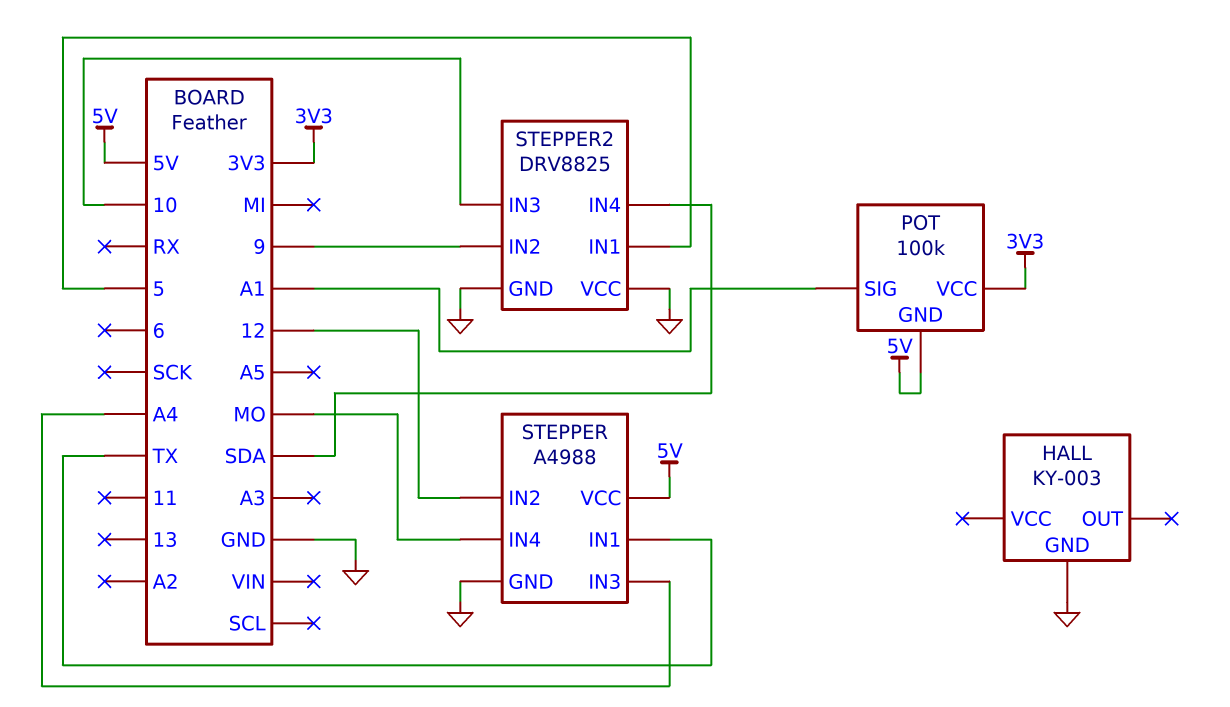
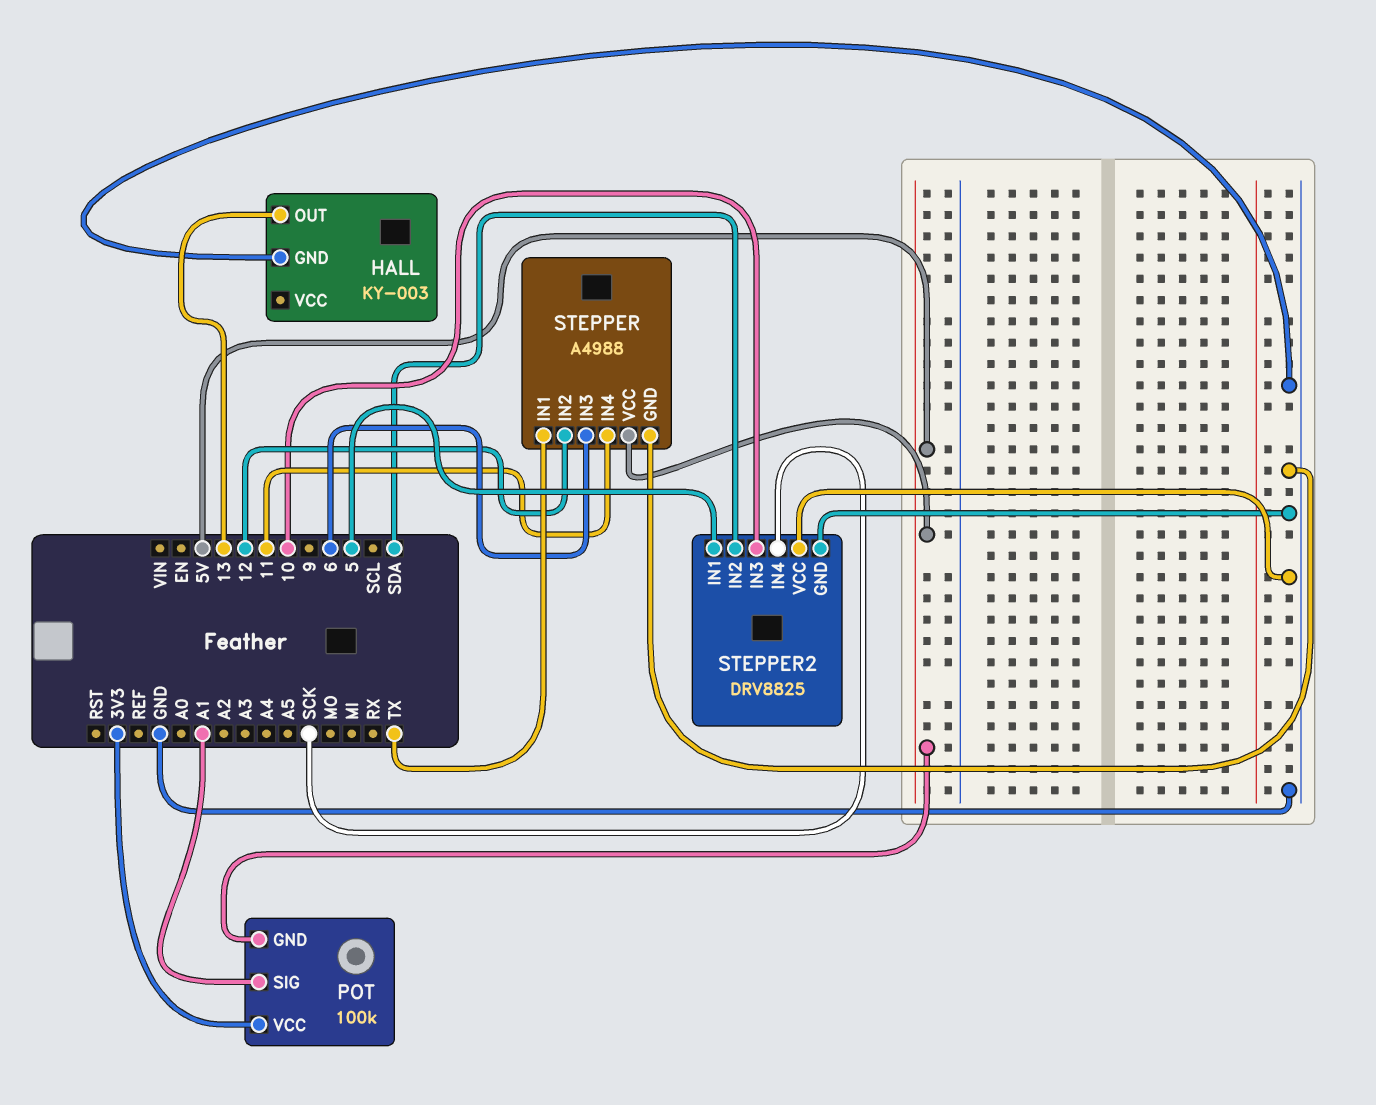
HALL pin OUT: none -> 13
STEPPER pin IN3: A4 -> 6
STEPPER pin IN4: MO -> 11
STEPPER2 pin IN2: 9 -> SDA
STEPPER2 pin IN4: SDA -> SCK

